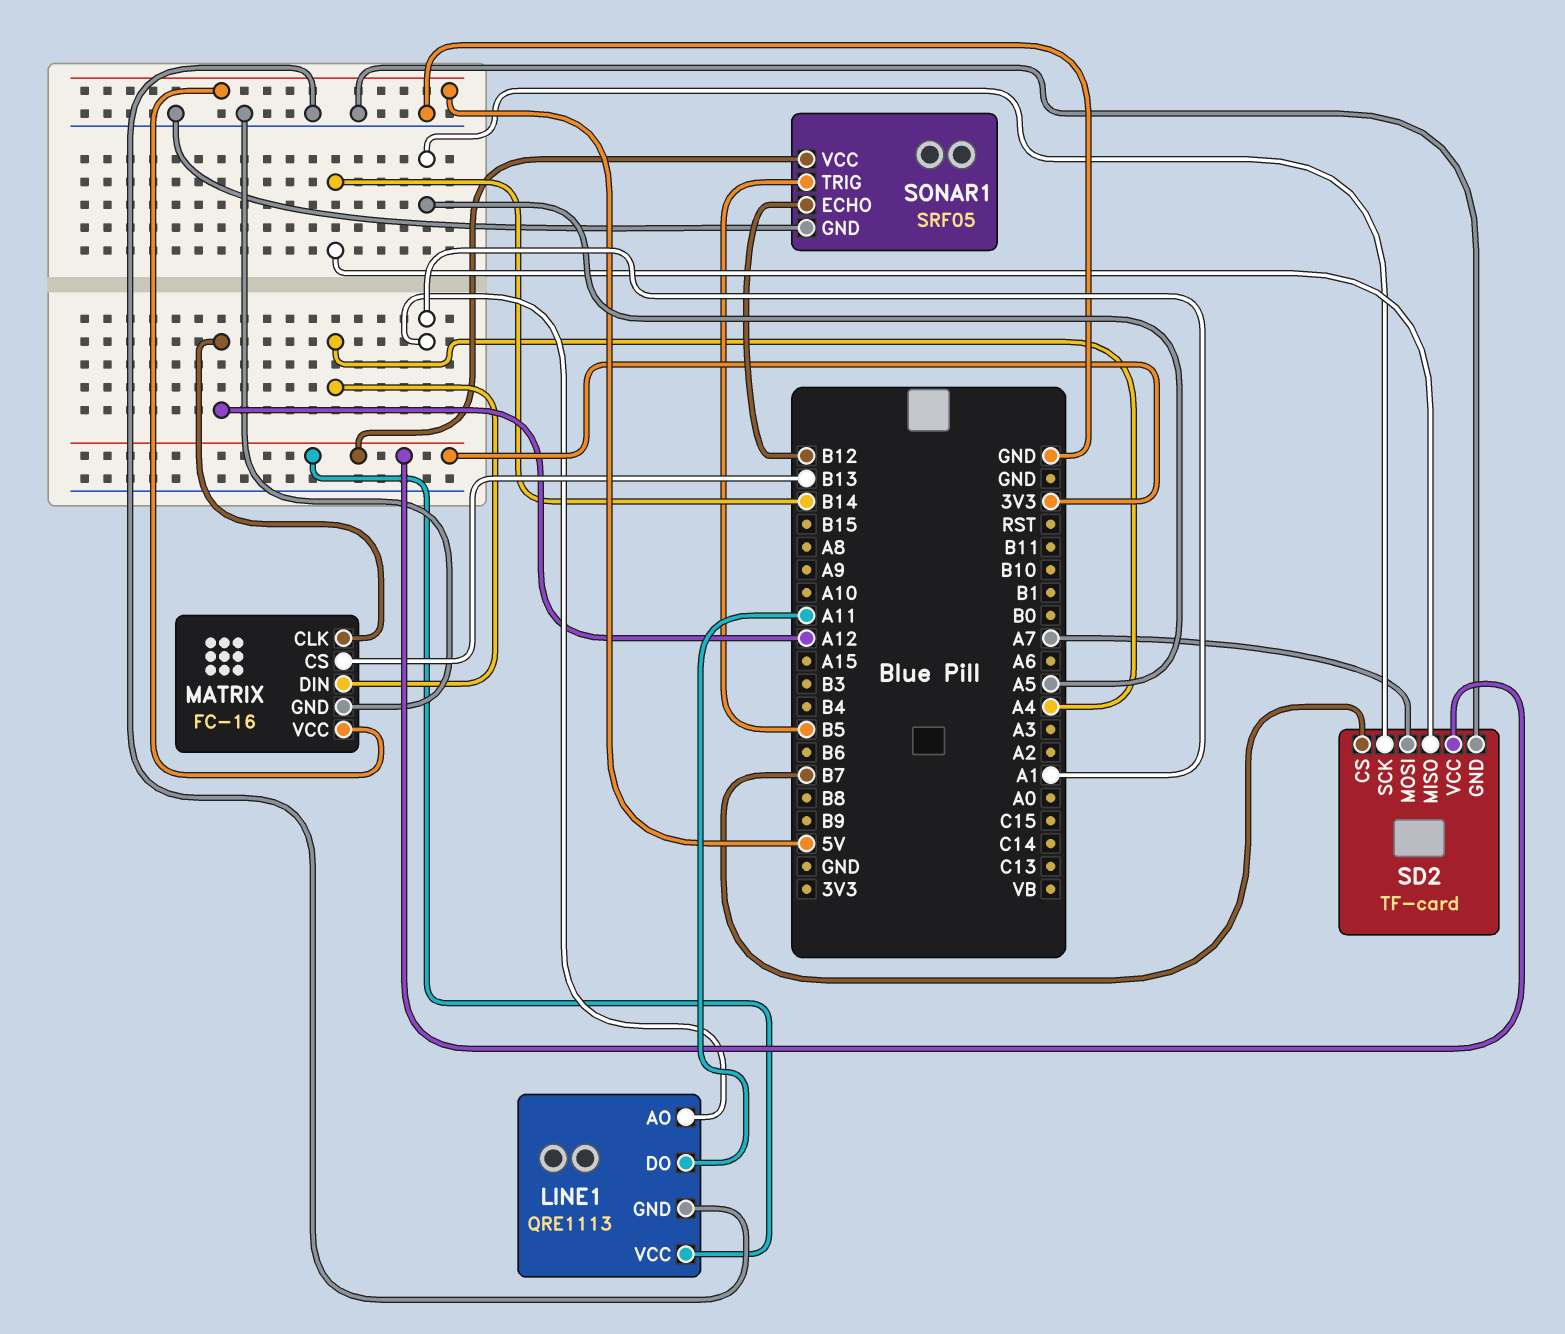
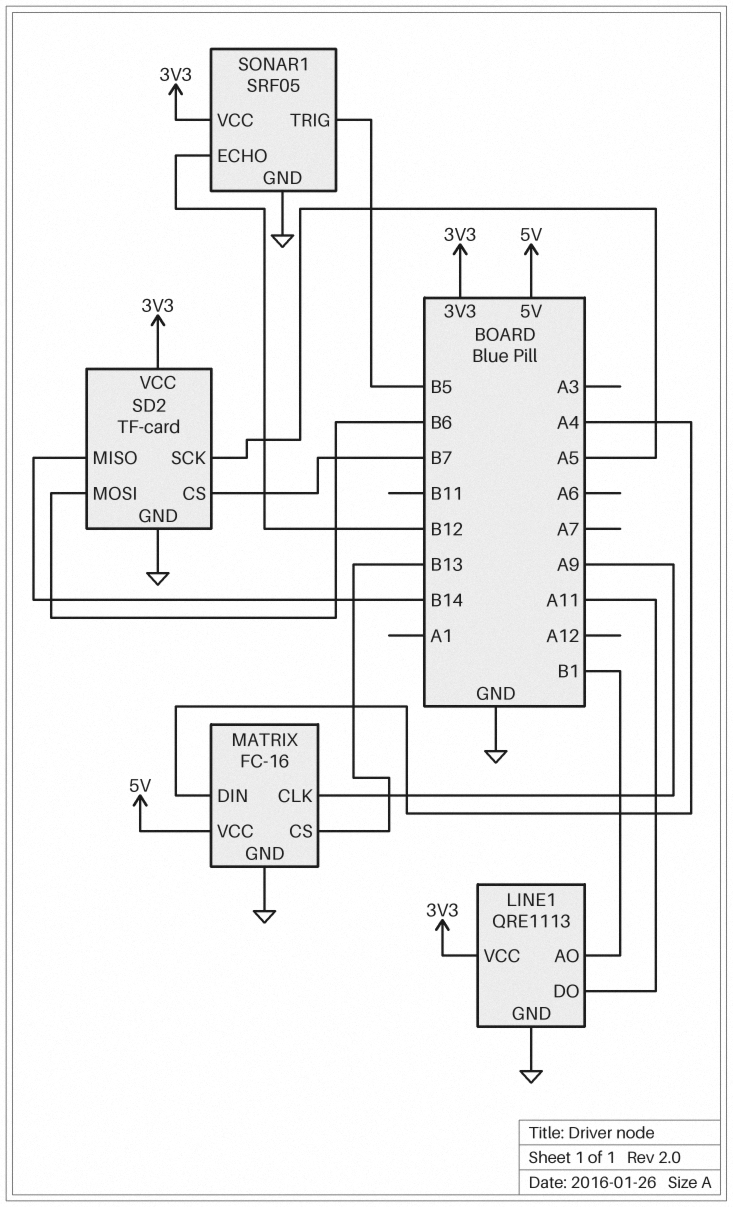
LINE1 pin AO: A1 -> B1
MATRIX pin CLK: A12 -> A9
SD2 pin MOSI: A7 -> B6

